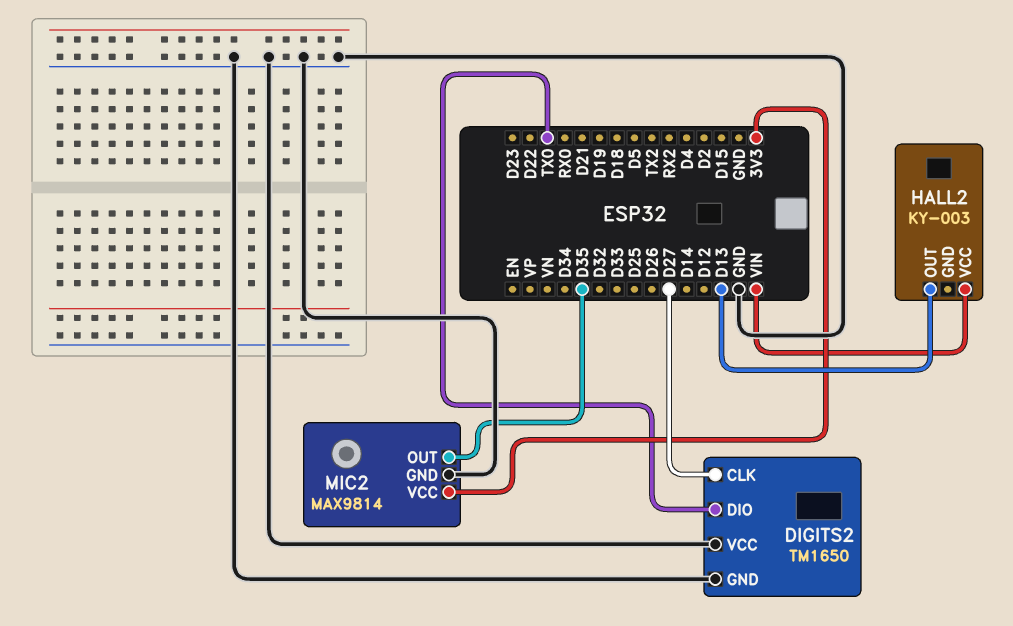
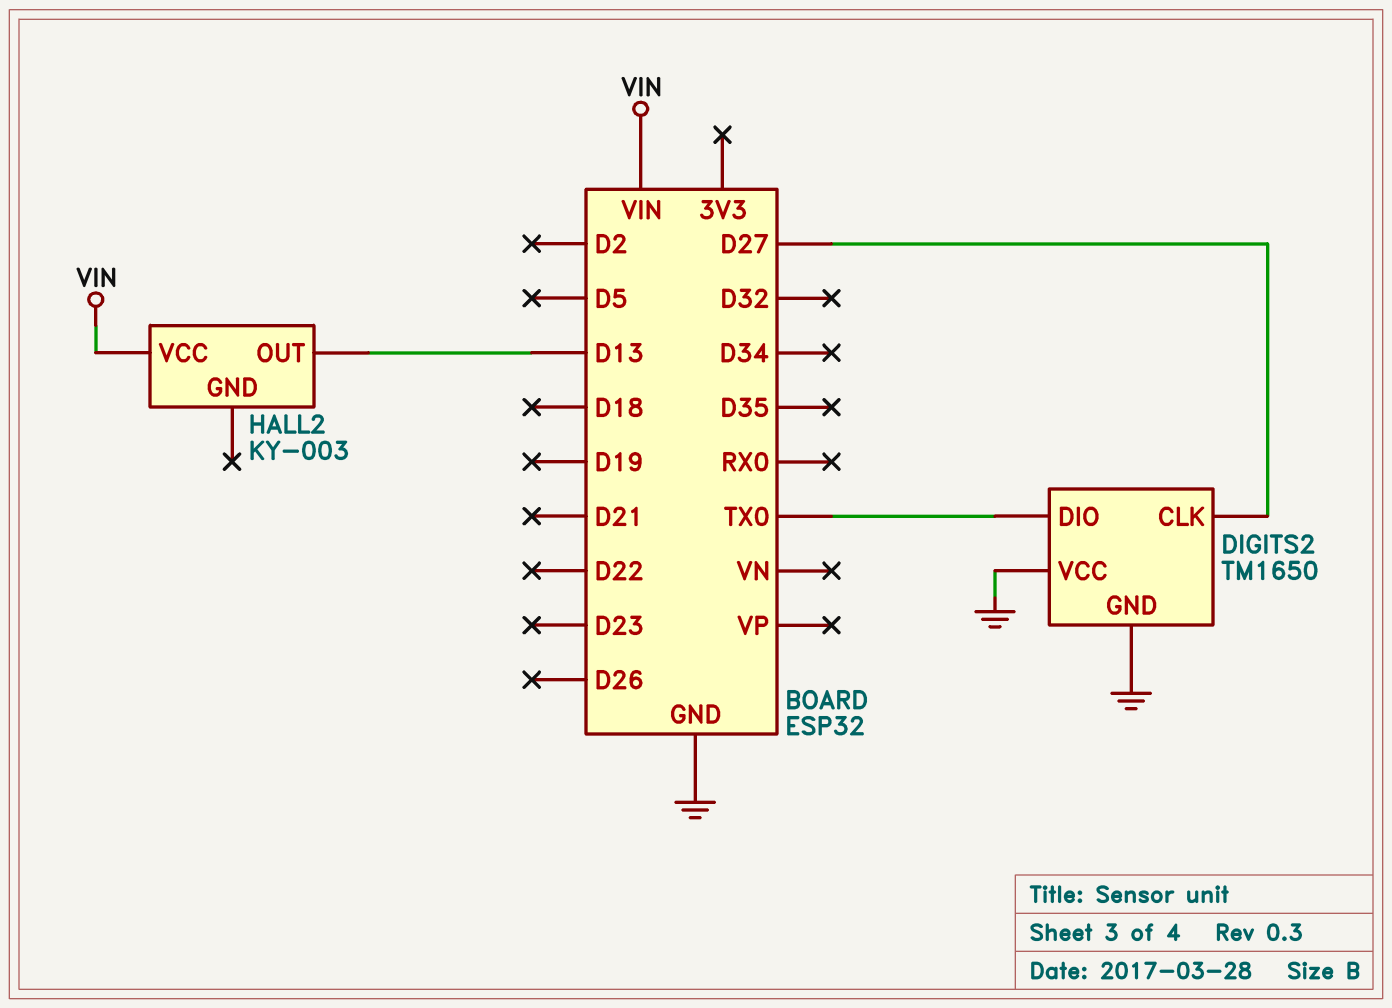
MIC2: MAX9814 -> none
MIC2 pin GND: GND -> none
MIC2 pin OUT: D35 -> none
MIC2 pin VCC: 3V3 -> none

